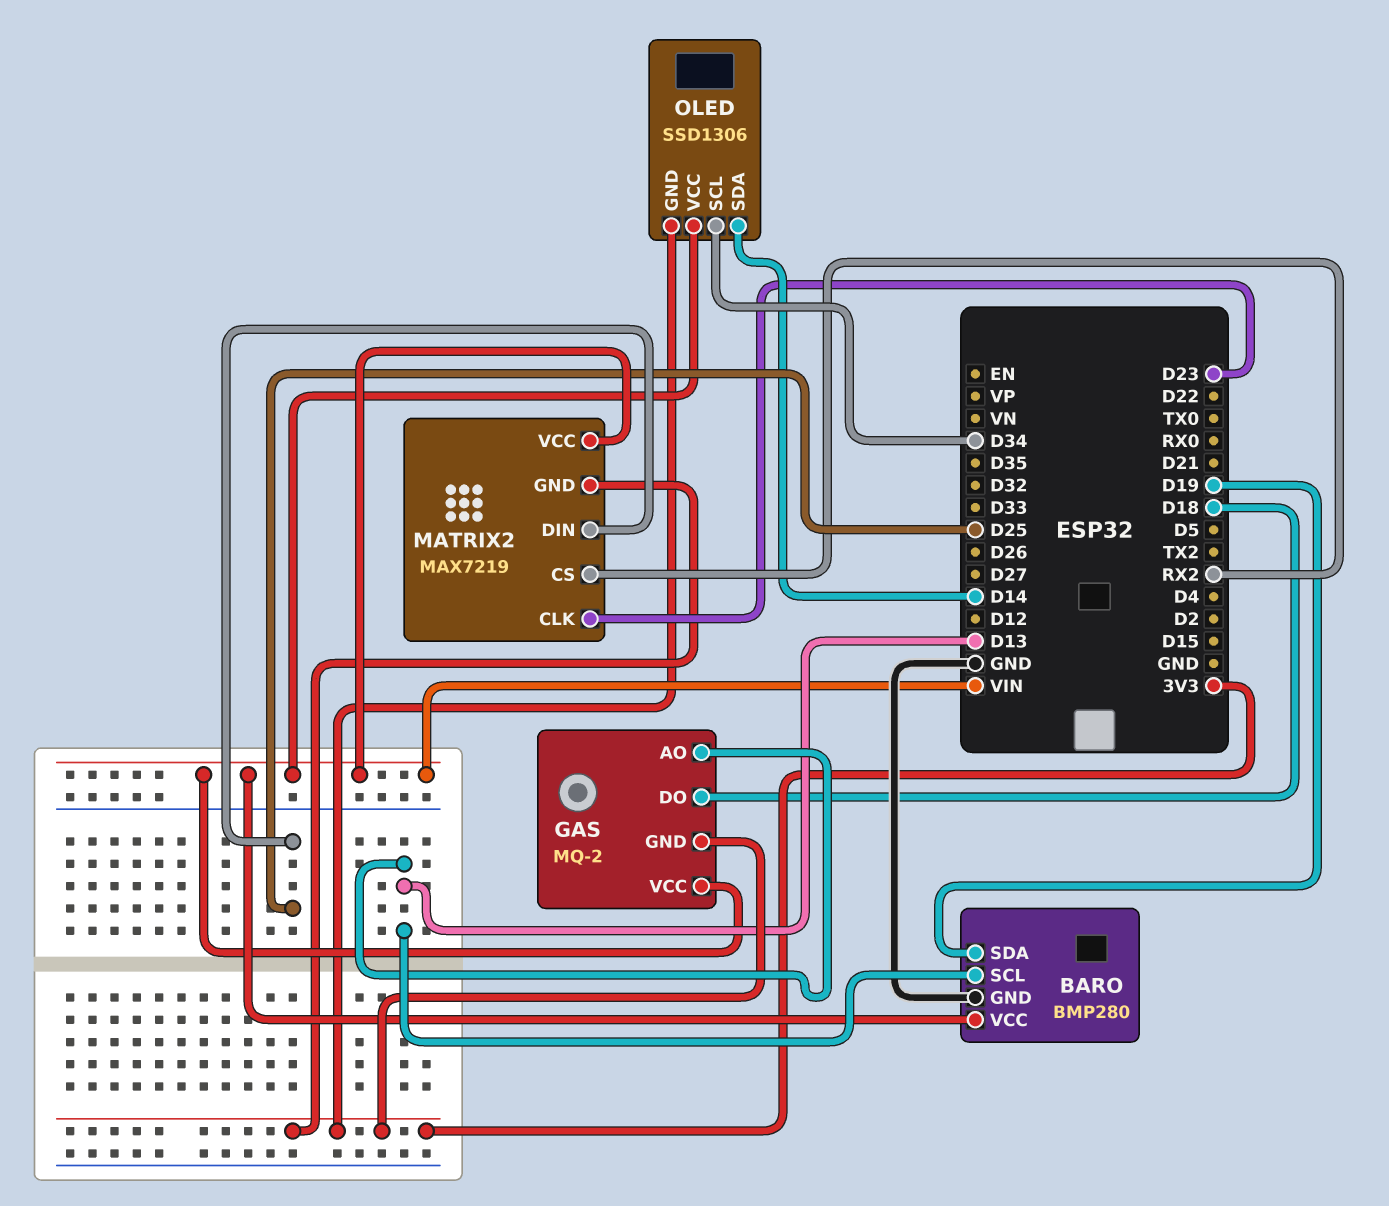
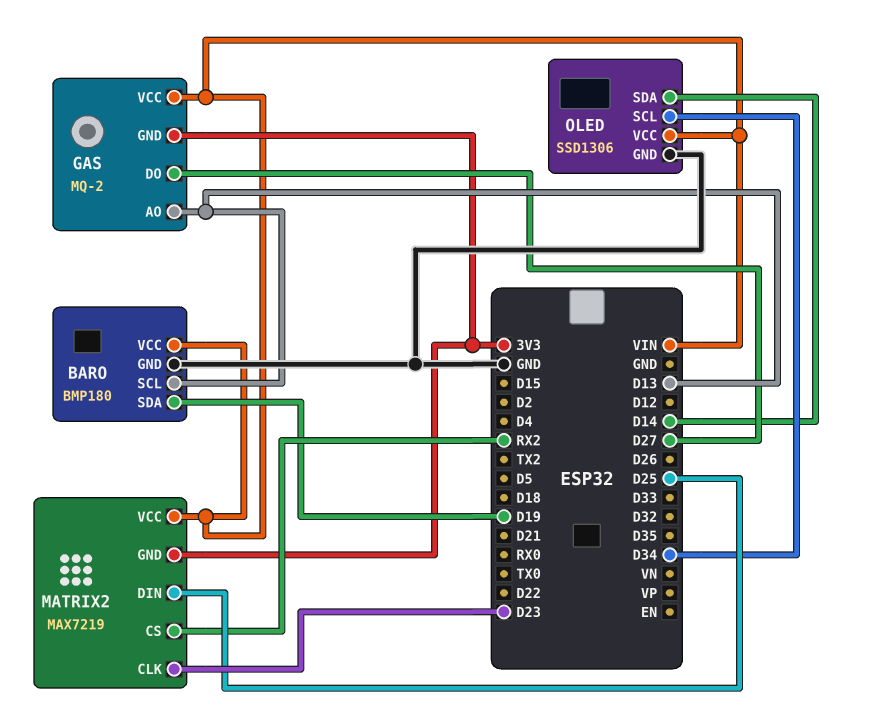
BARO: BMP280 -> BMP180
GAS pin DO: D18 -> D27
OLED pin GND: 3V3 -> GND

